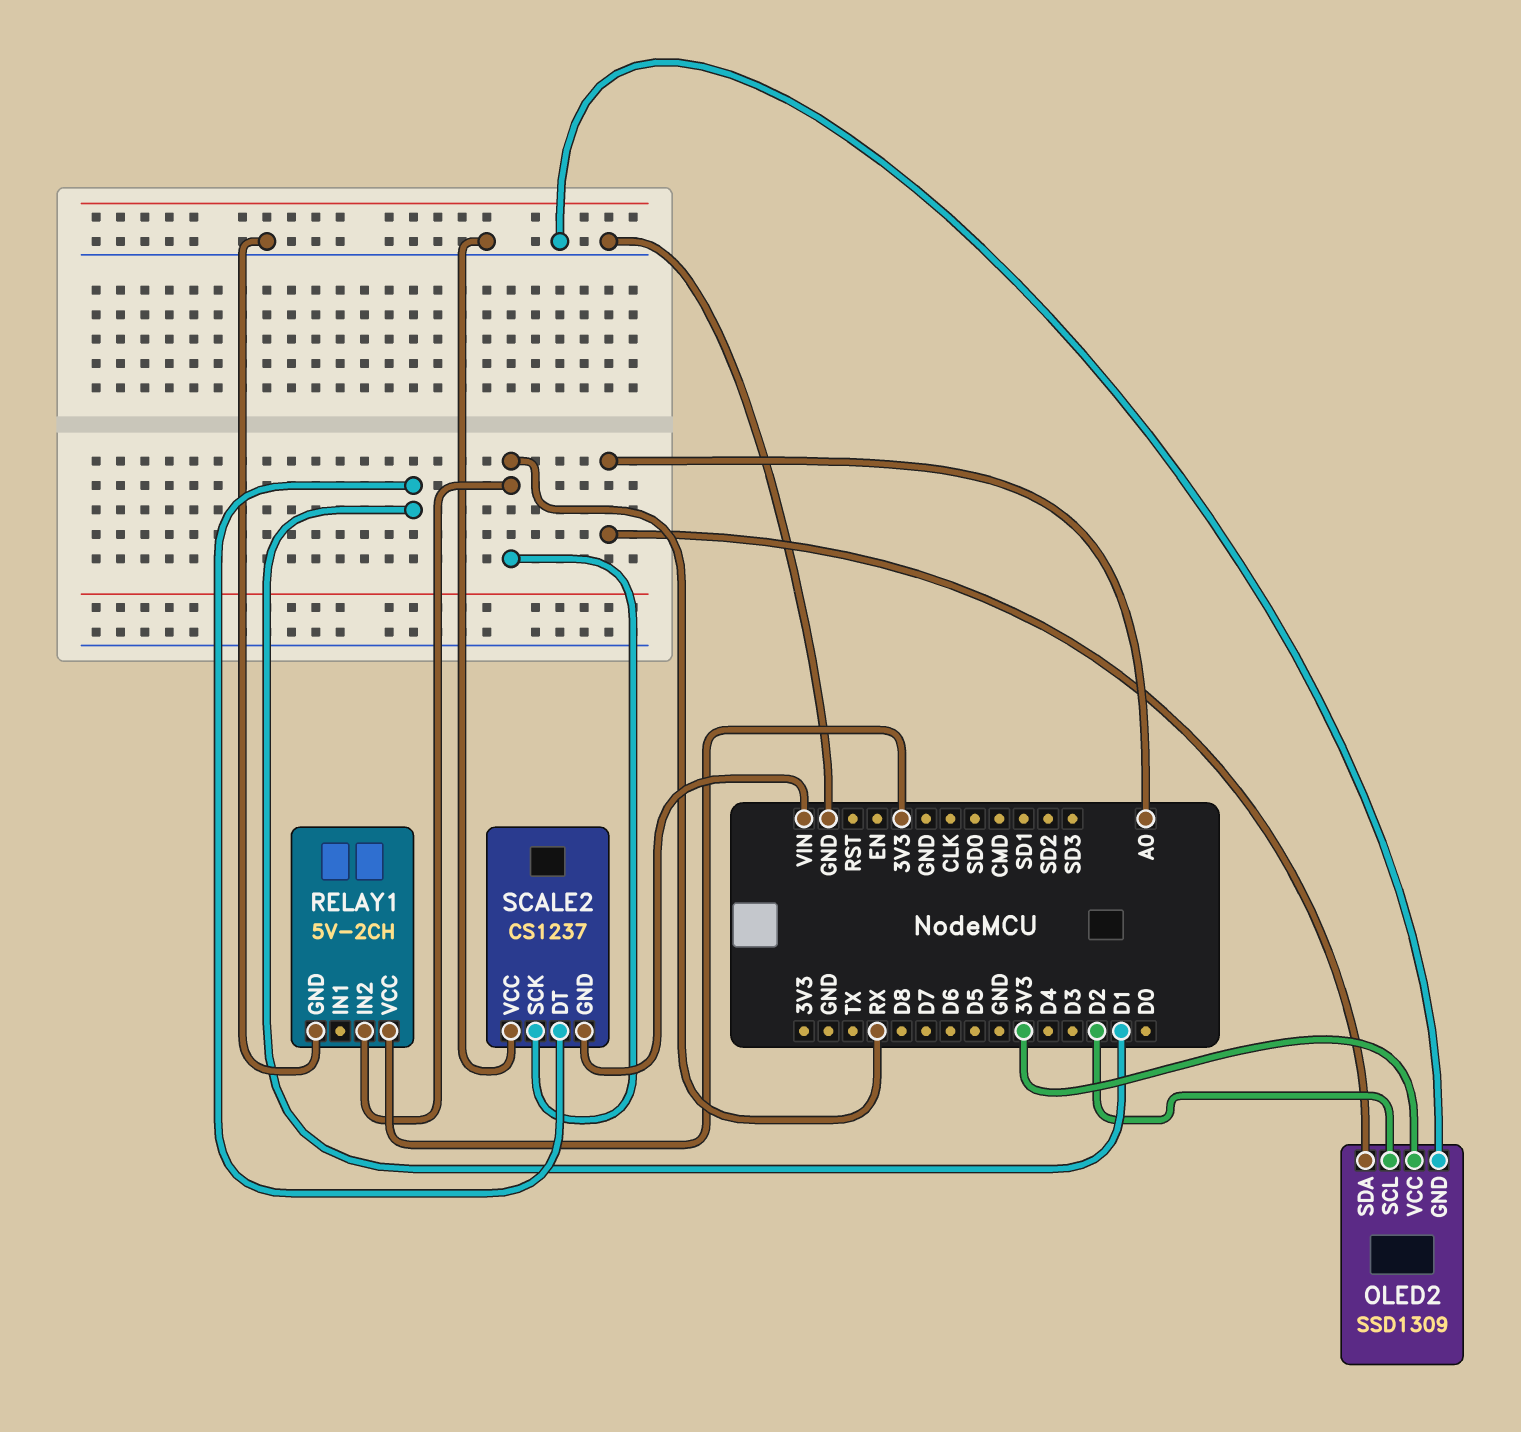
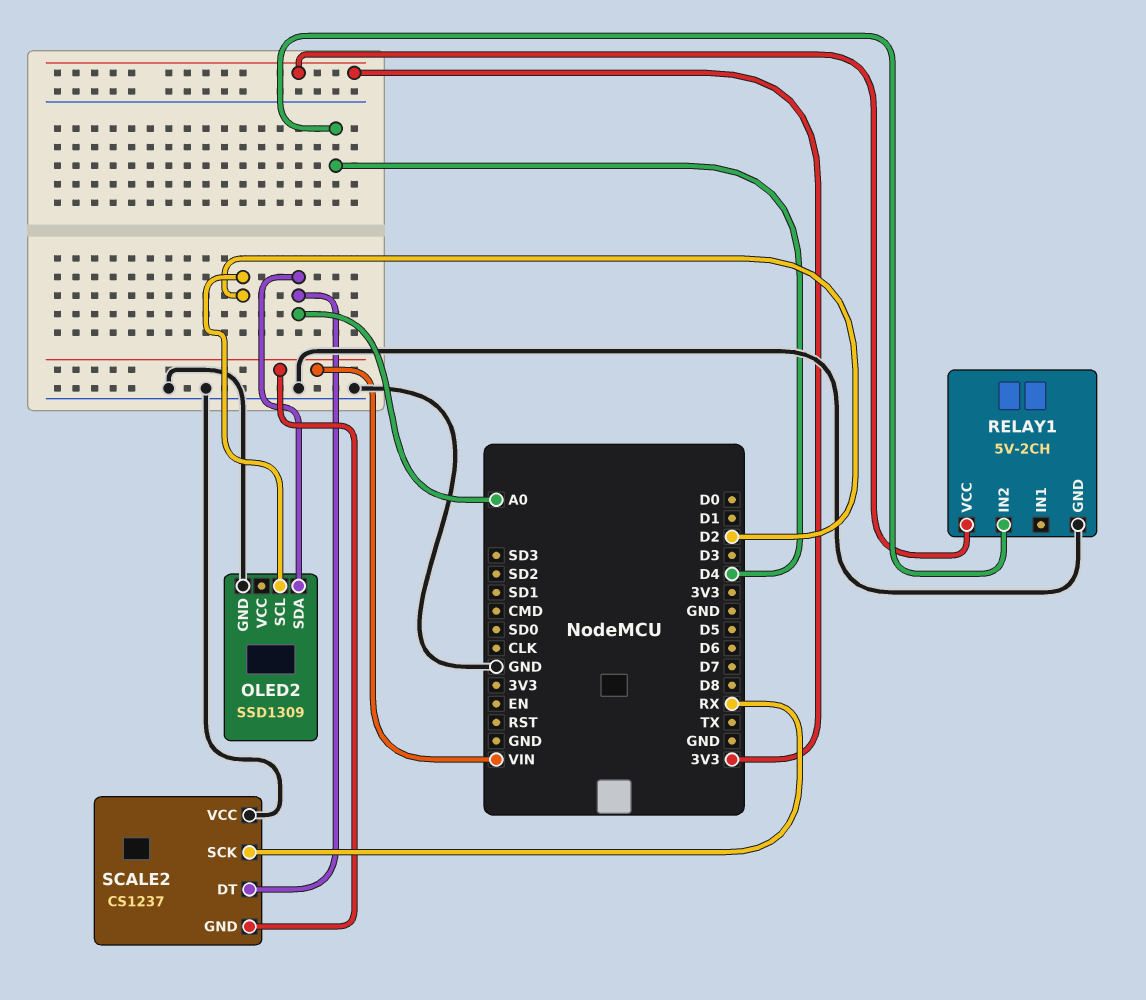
OLED2 pin VCC: 3V3 -> none
RELAY1 pin IN2: RX -> D4
SCALE2 pin DT: D1 -> A0

